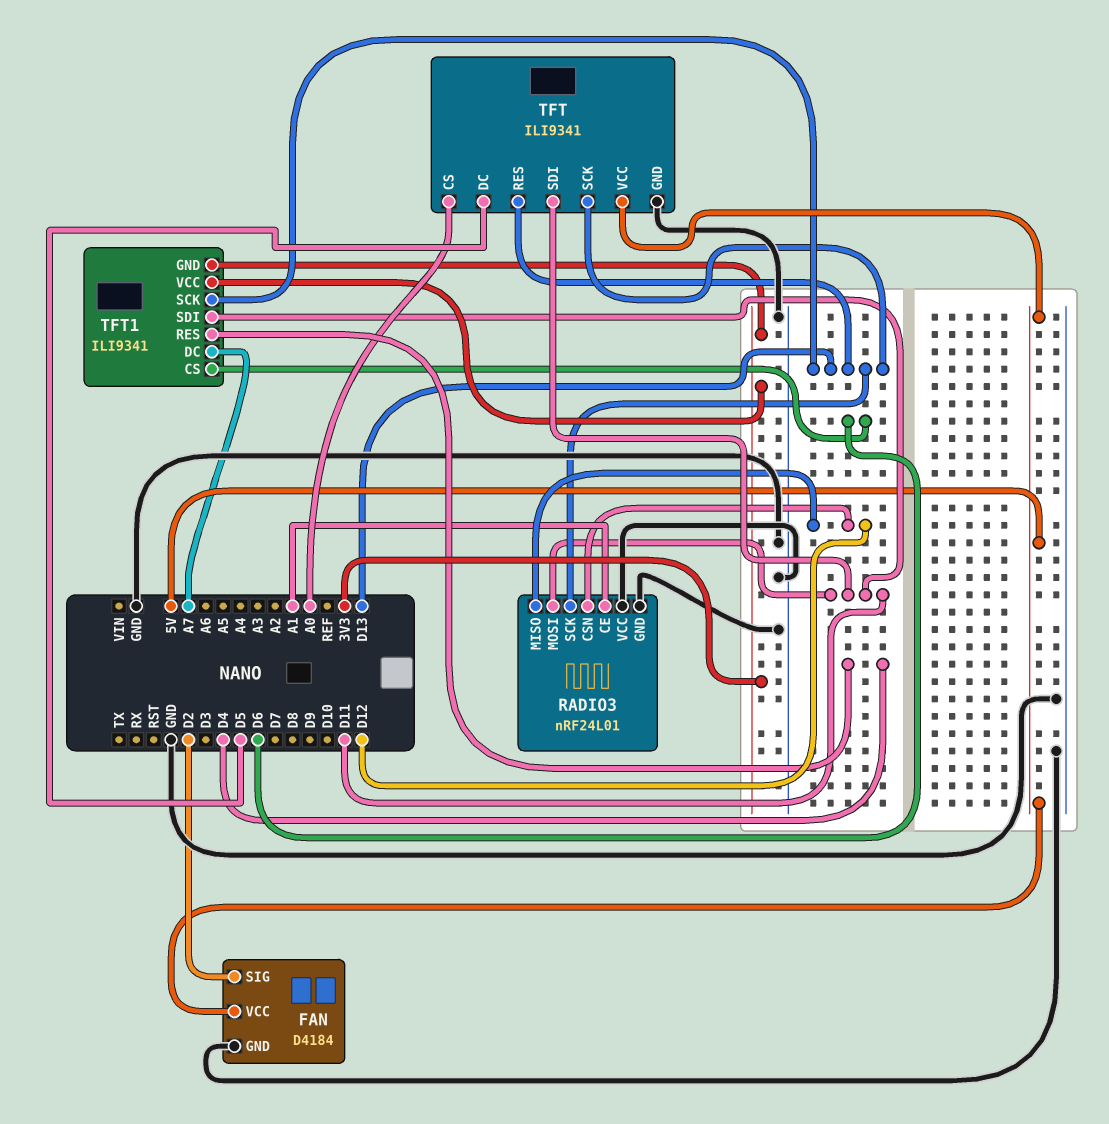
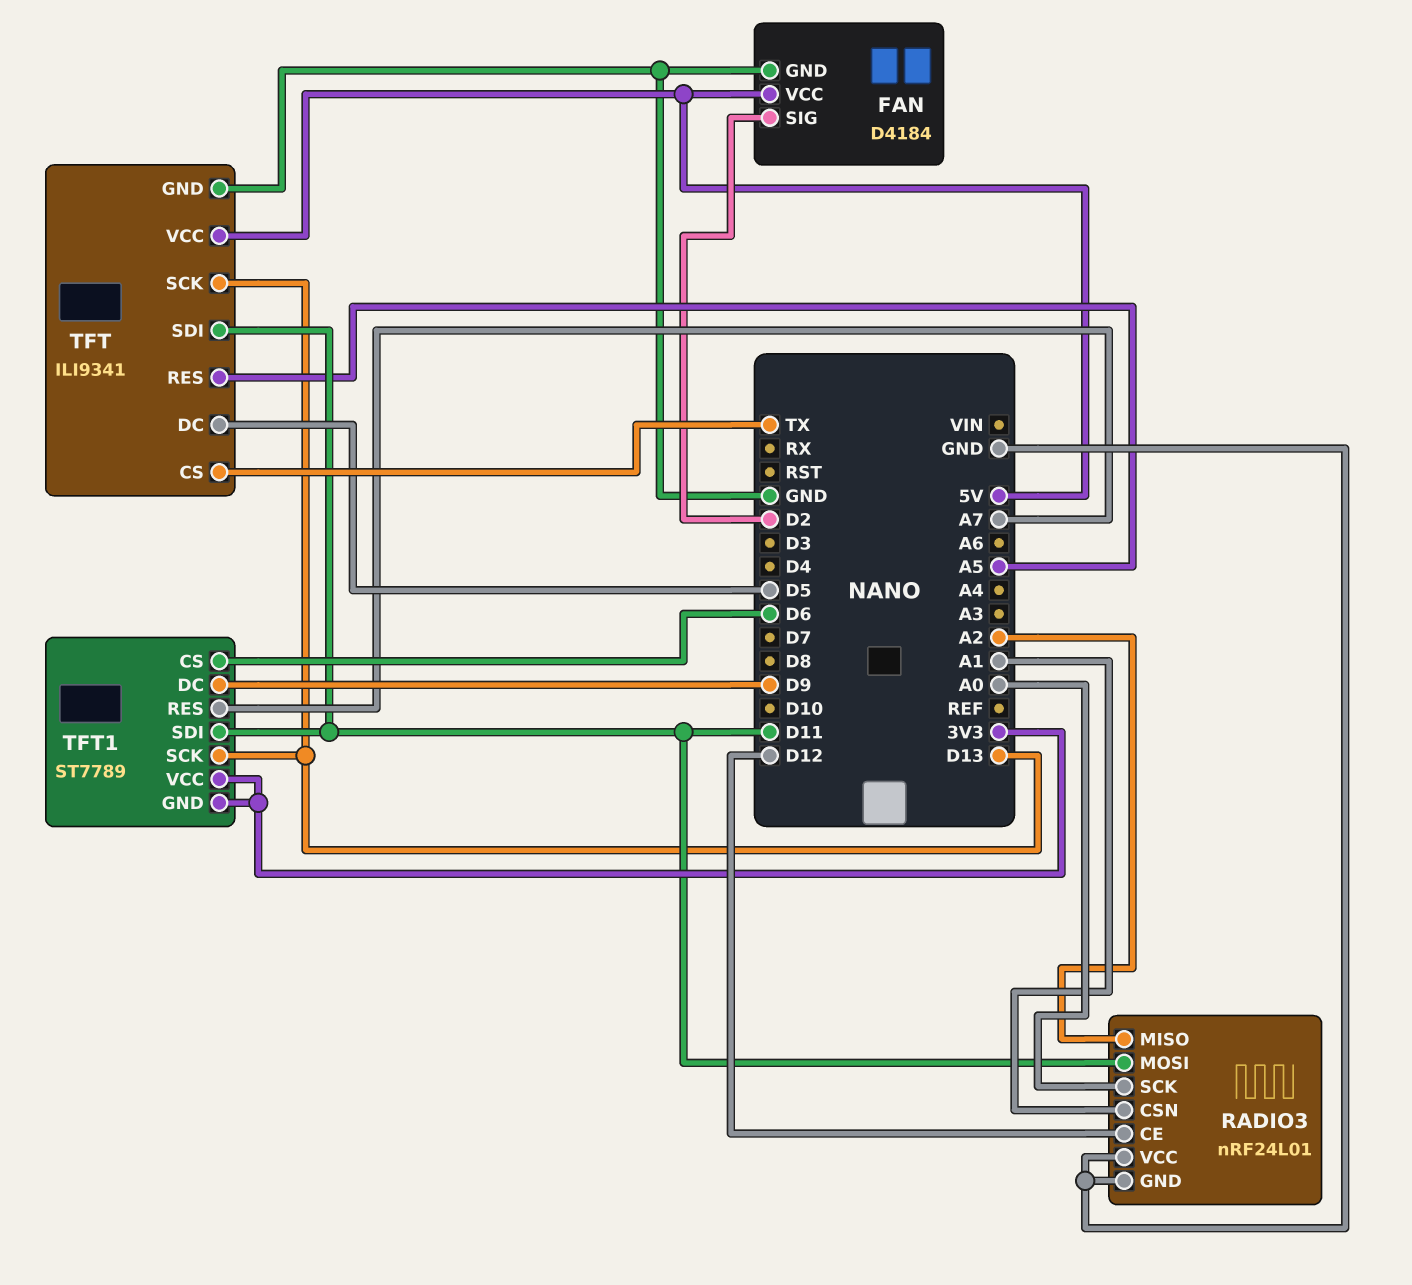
RADIO3 pin CE: A1 -> D12
RADIO3 pin CSN: D12 -> A1
RADIO3 pin MISO: D12 -> A2
RADIO3 pin SCK: D13 -> A0
TFT pin CS: A0 -> TX
TFT pin RES: D13 -> A5
TFT1: ILI9341 -> ST7789
TFT1 pin DC: A7 -> D9
TFT1 pin RES: D4 -> A7

